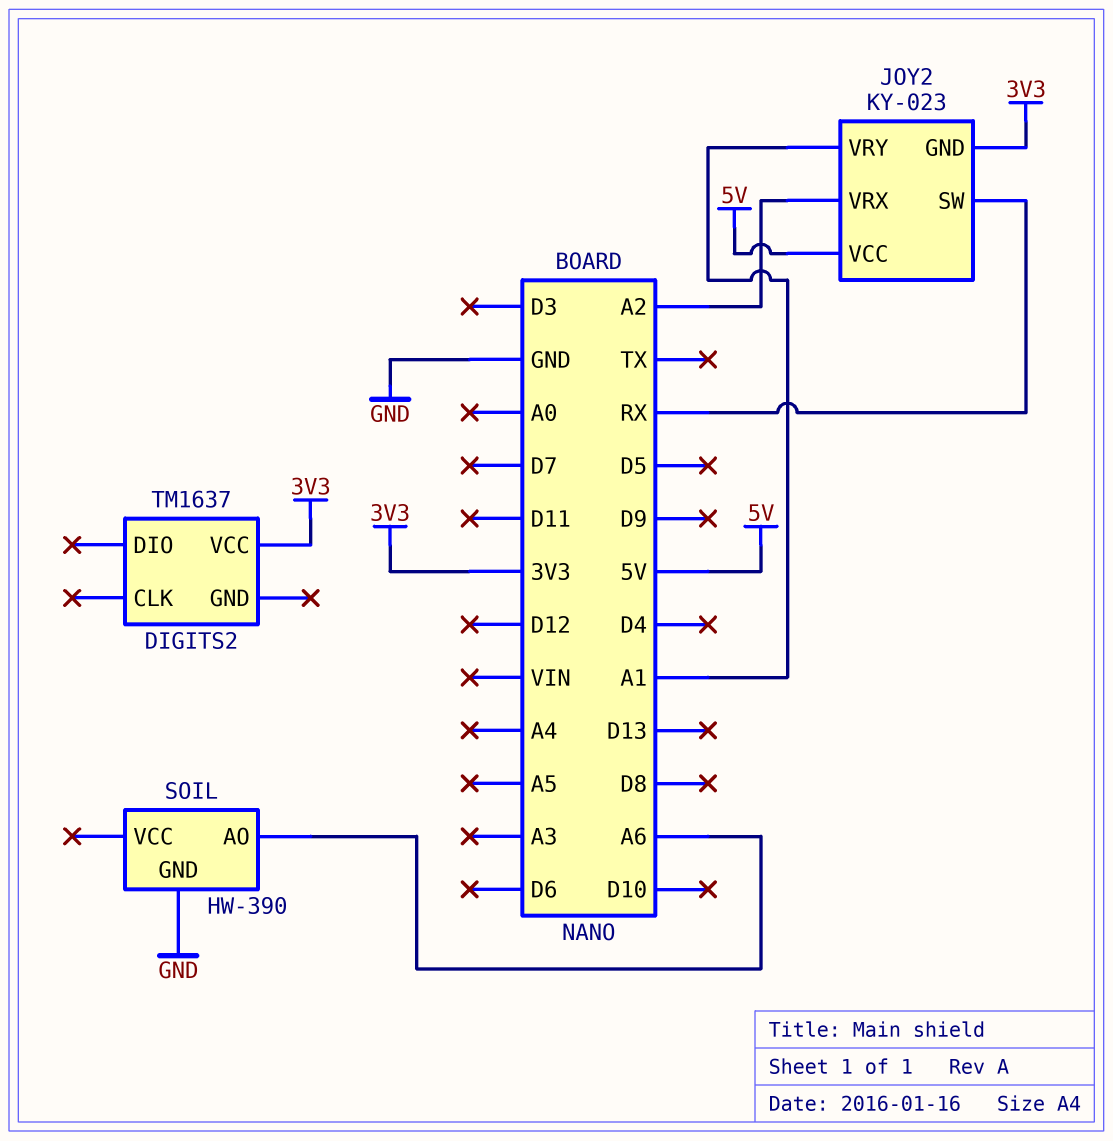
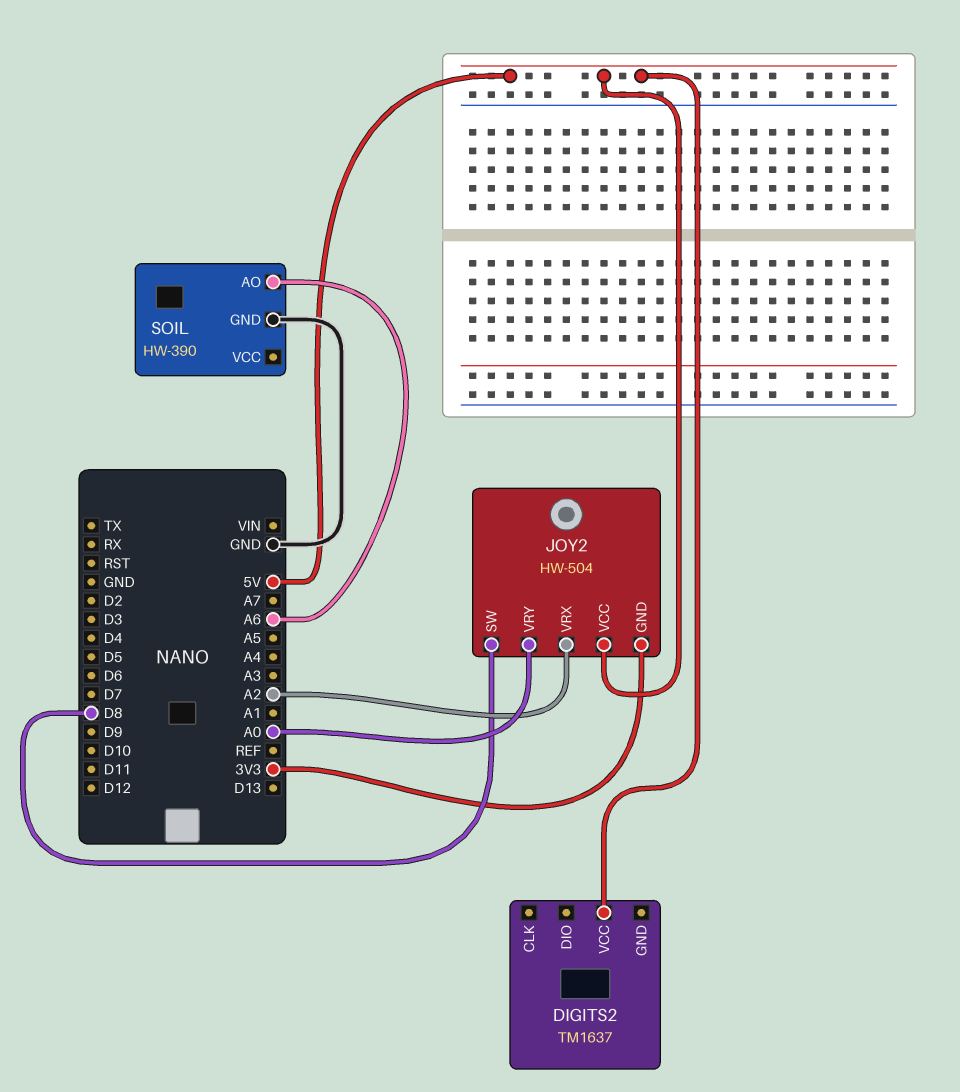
DIGITS2 pin VCC: 3V3 -> 5V
JOY2: KY-023 -> HW-504
JOY2 pin SW: RX -> D8
JOY2 pin VRY: A1 -> A0

